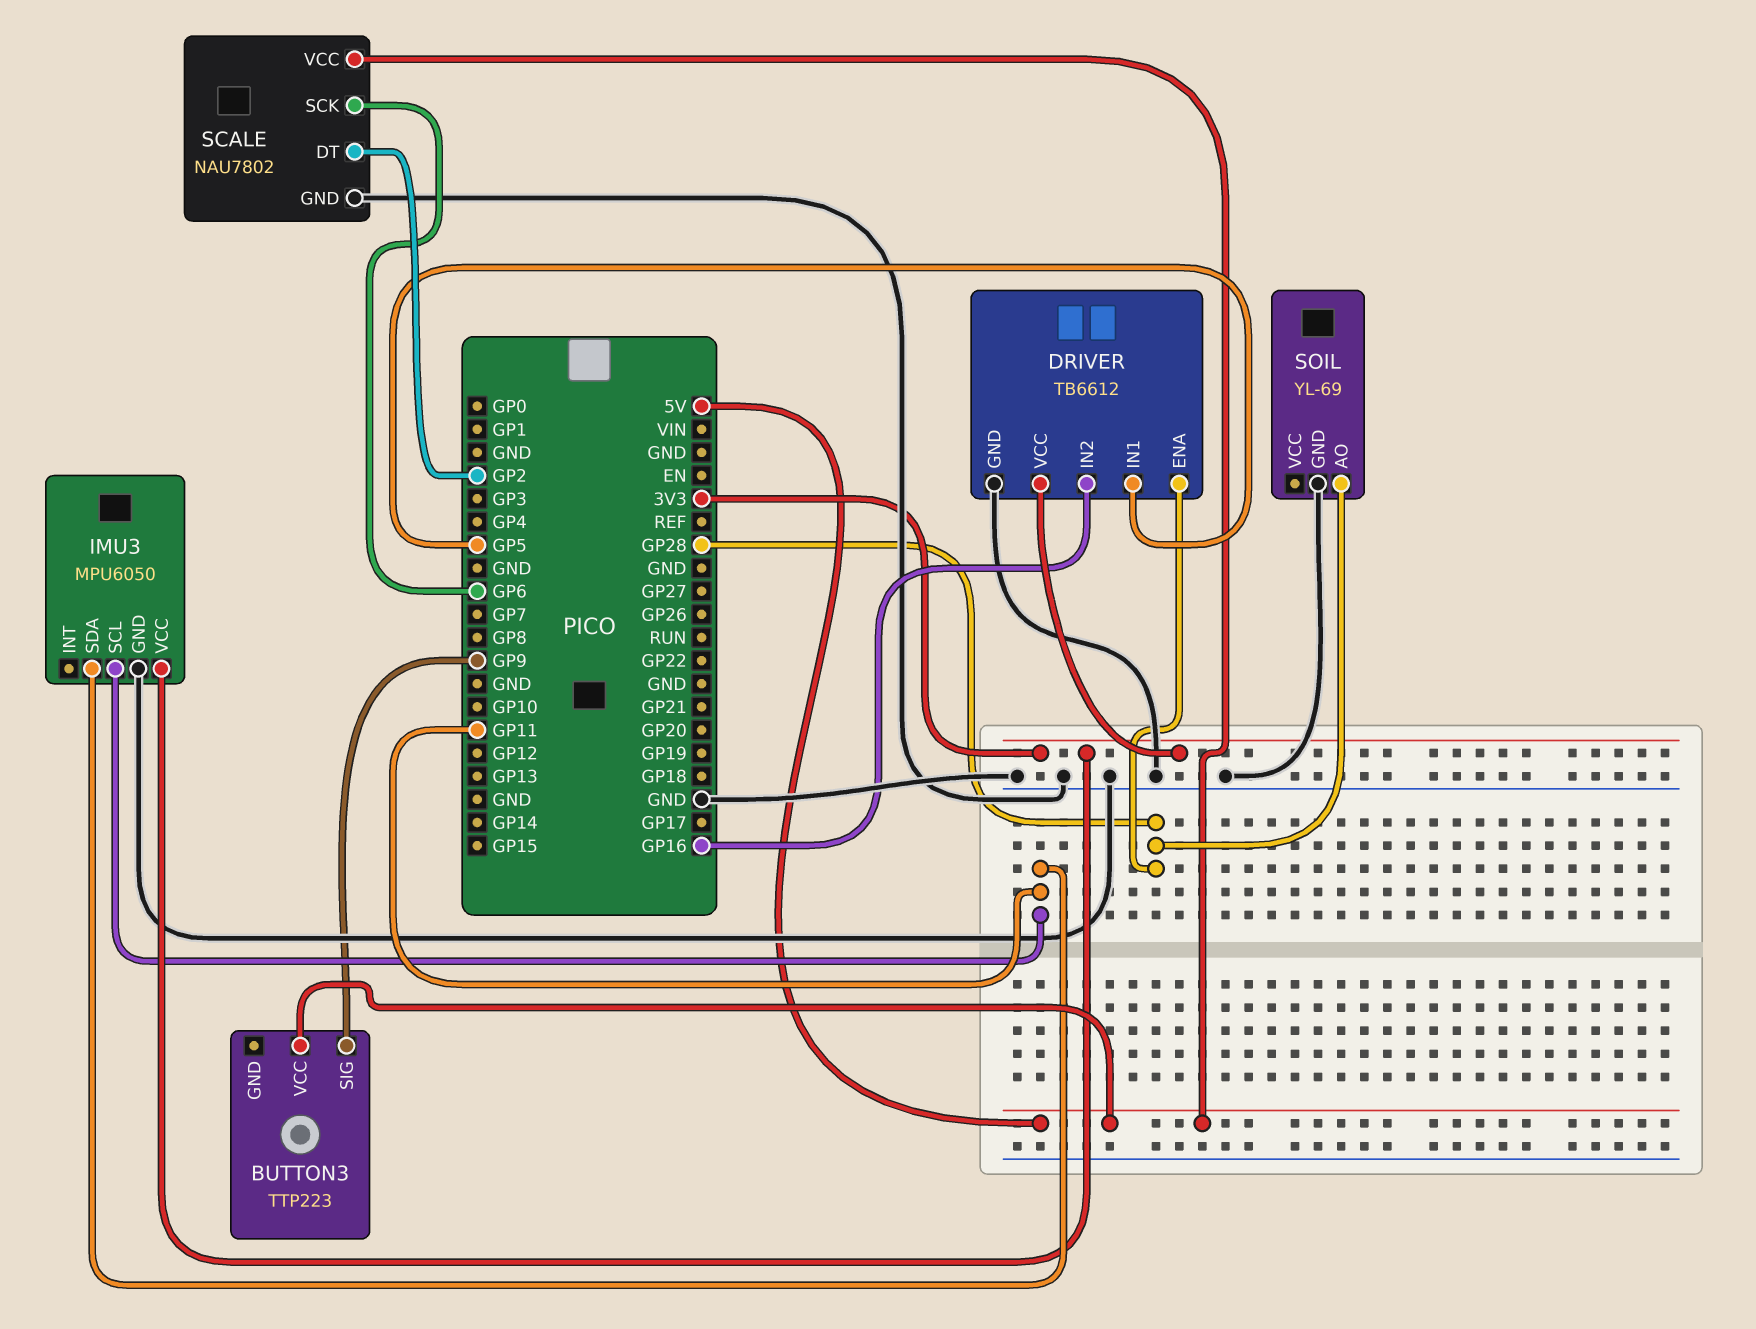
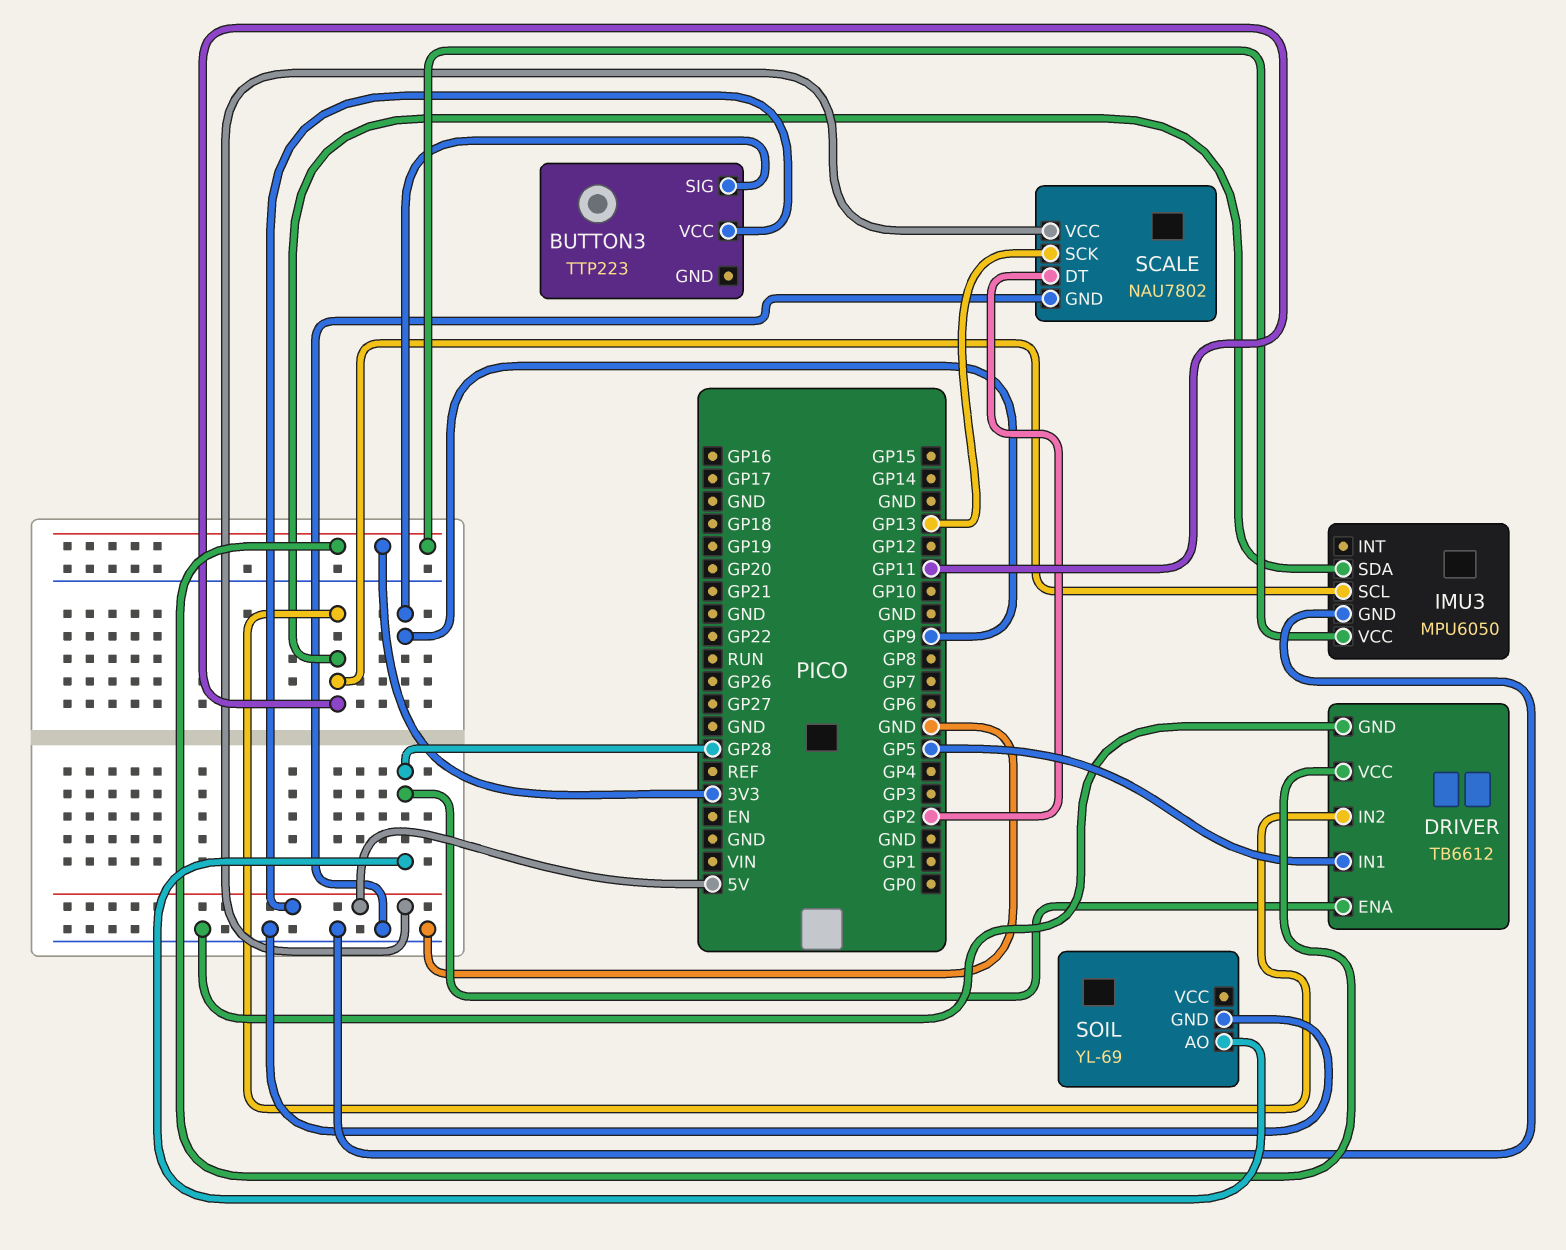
DRIVER pin IN2: GP16 -> GP11
SCALE pin SCK: GP6 -> GP13

